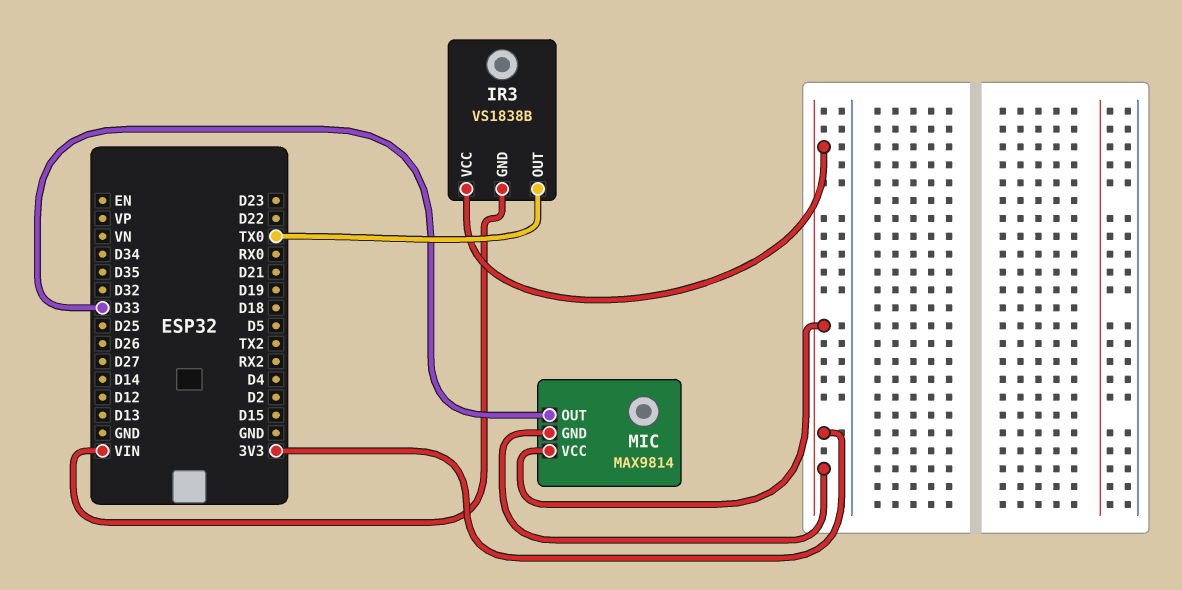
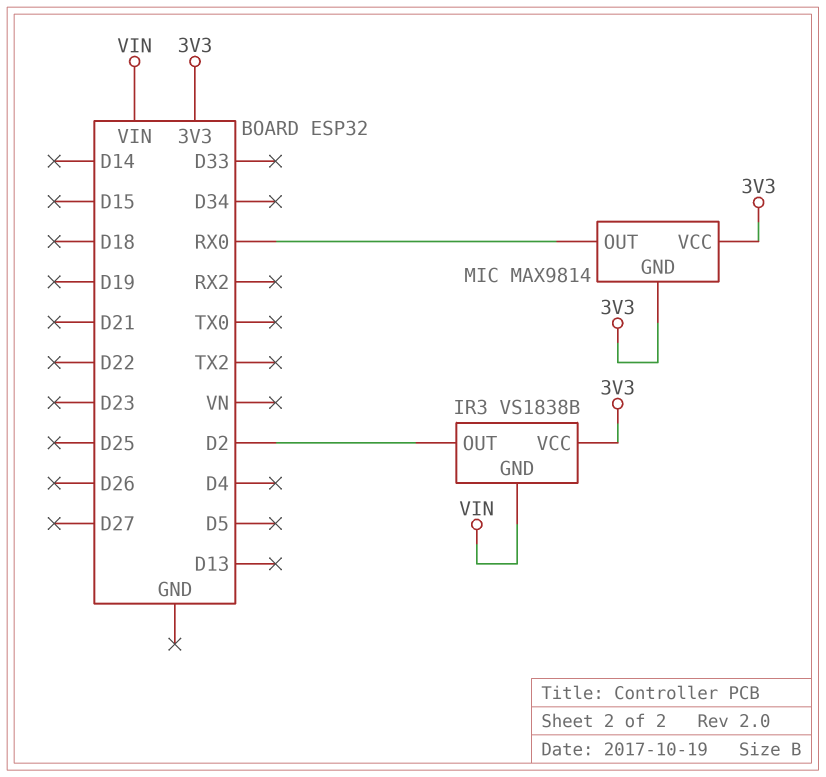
IR3 pin OUT: TX0 -> D2
MIC pin OUT: D33 -> RX0

